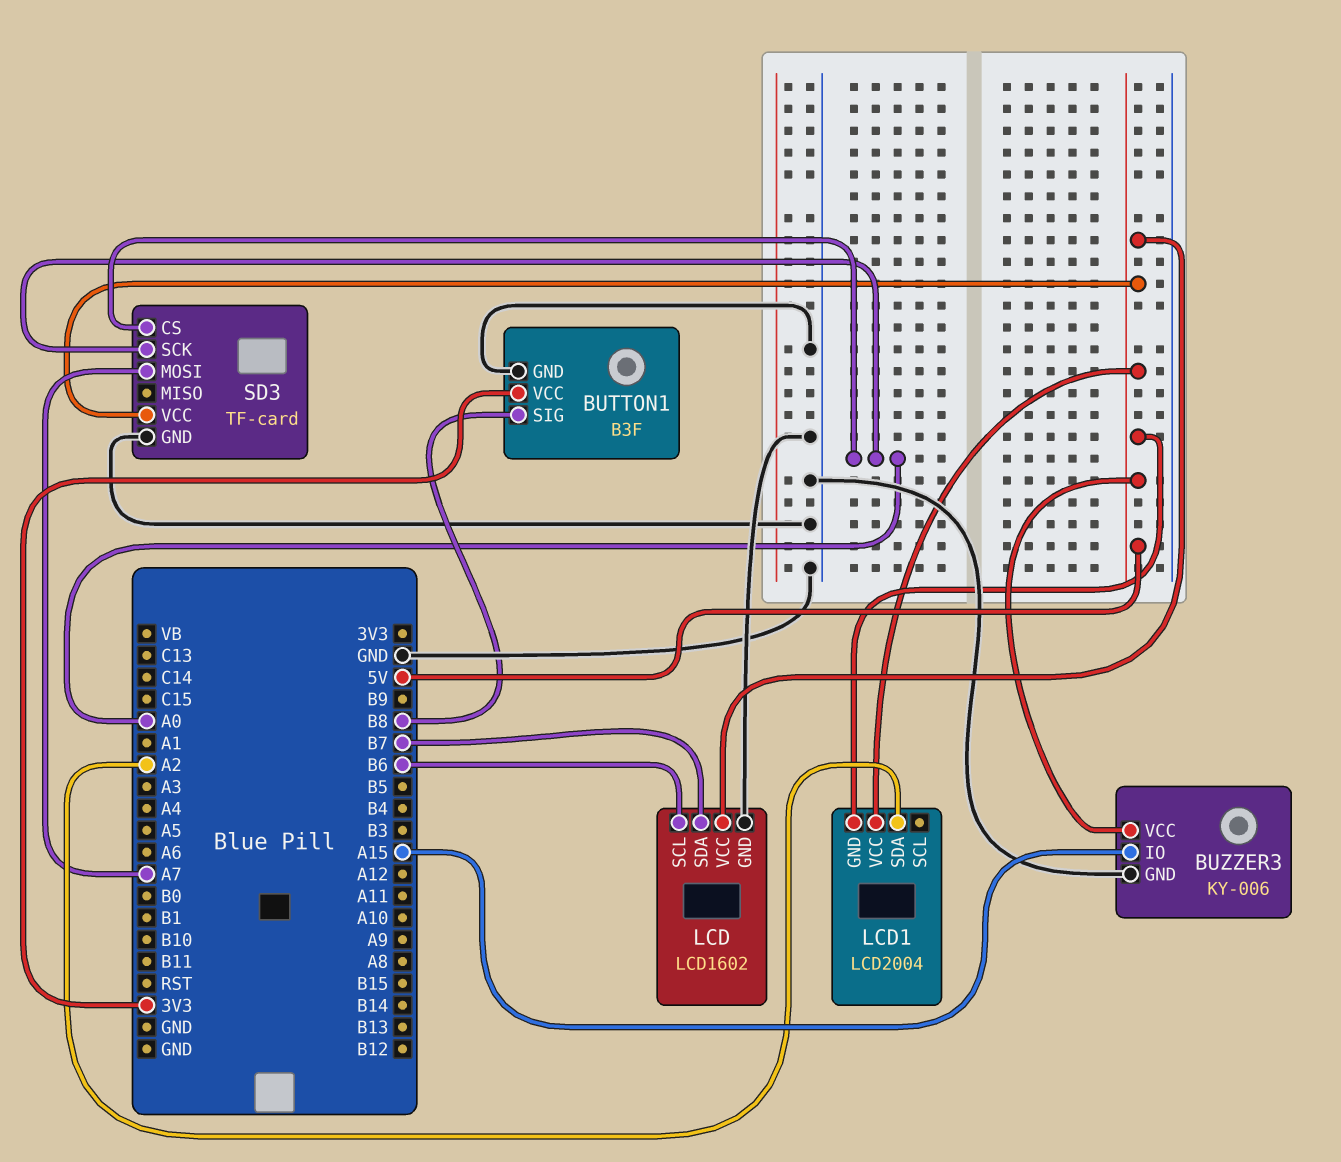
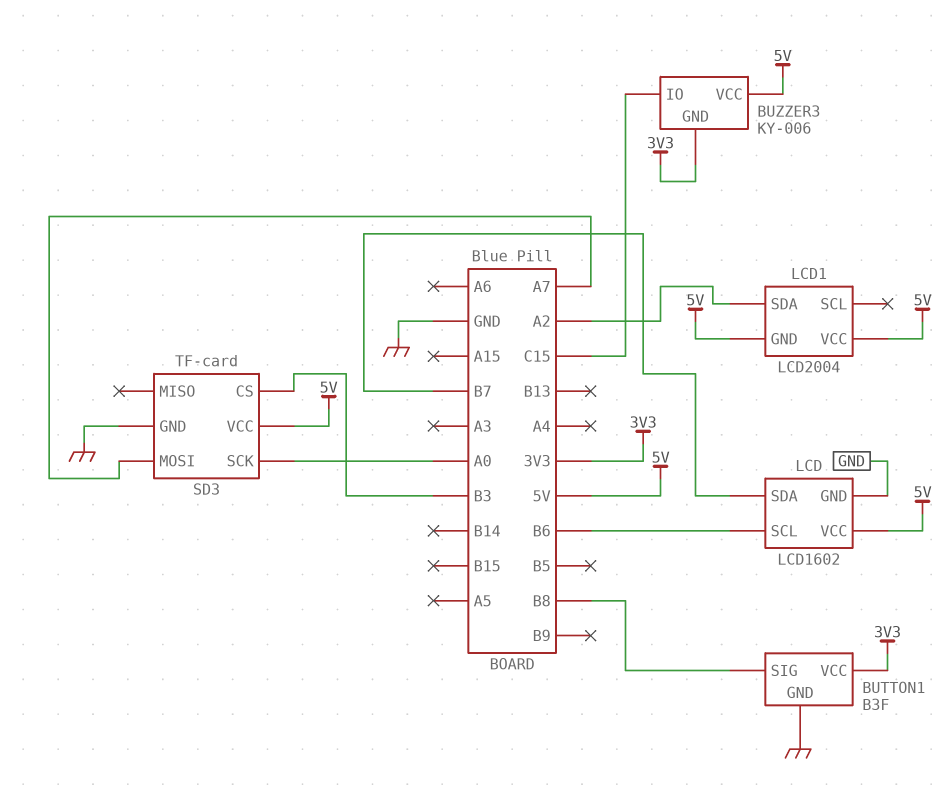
BUZZER3 pin GND: GND -> 3V3
BUZZER3 pin IO: A15 -> C15
SD3 pin CS: A0 -> B3

